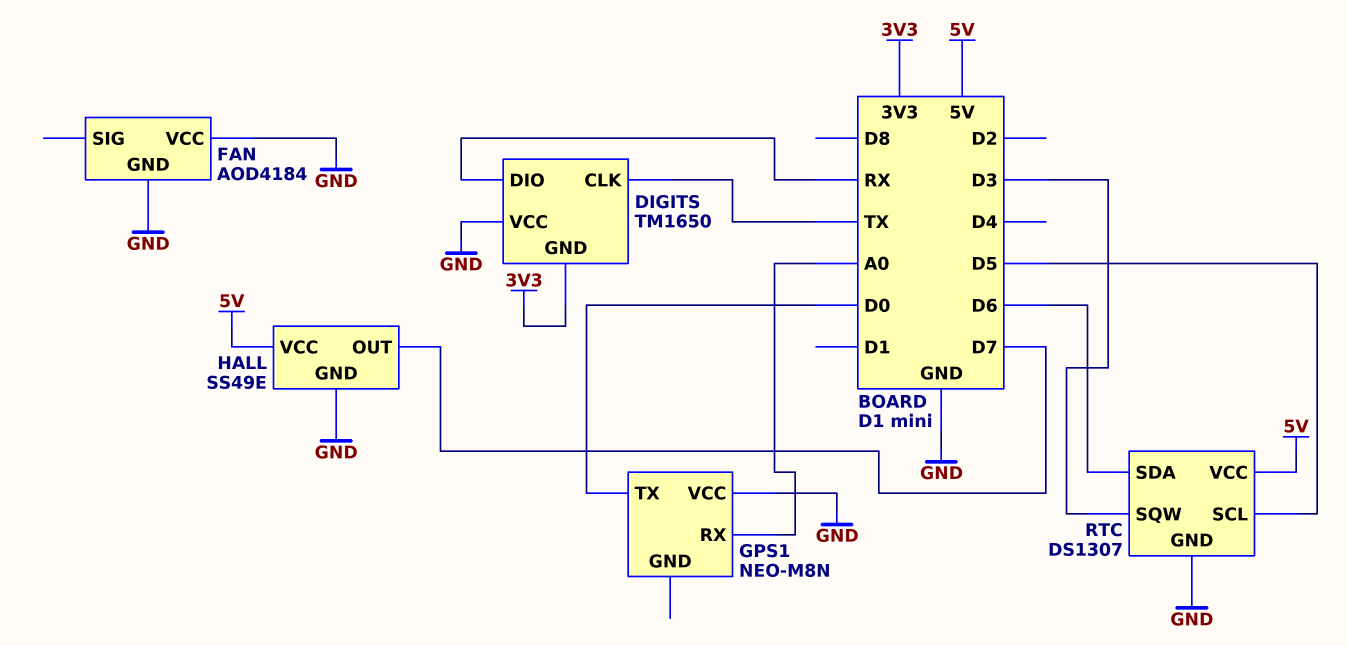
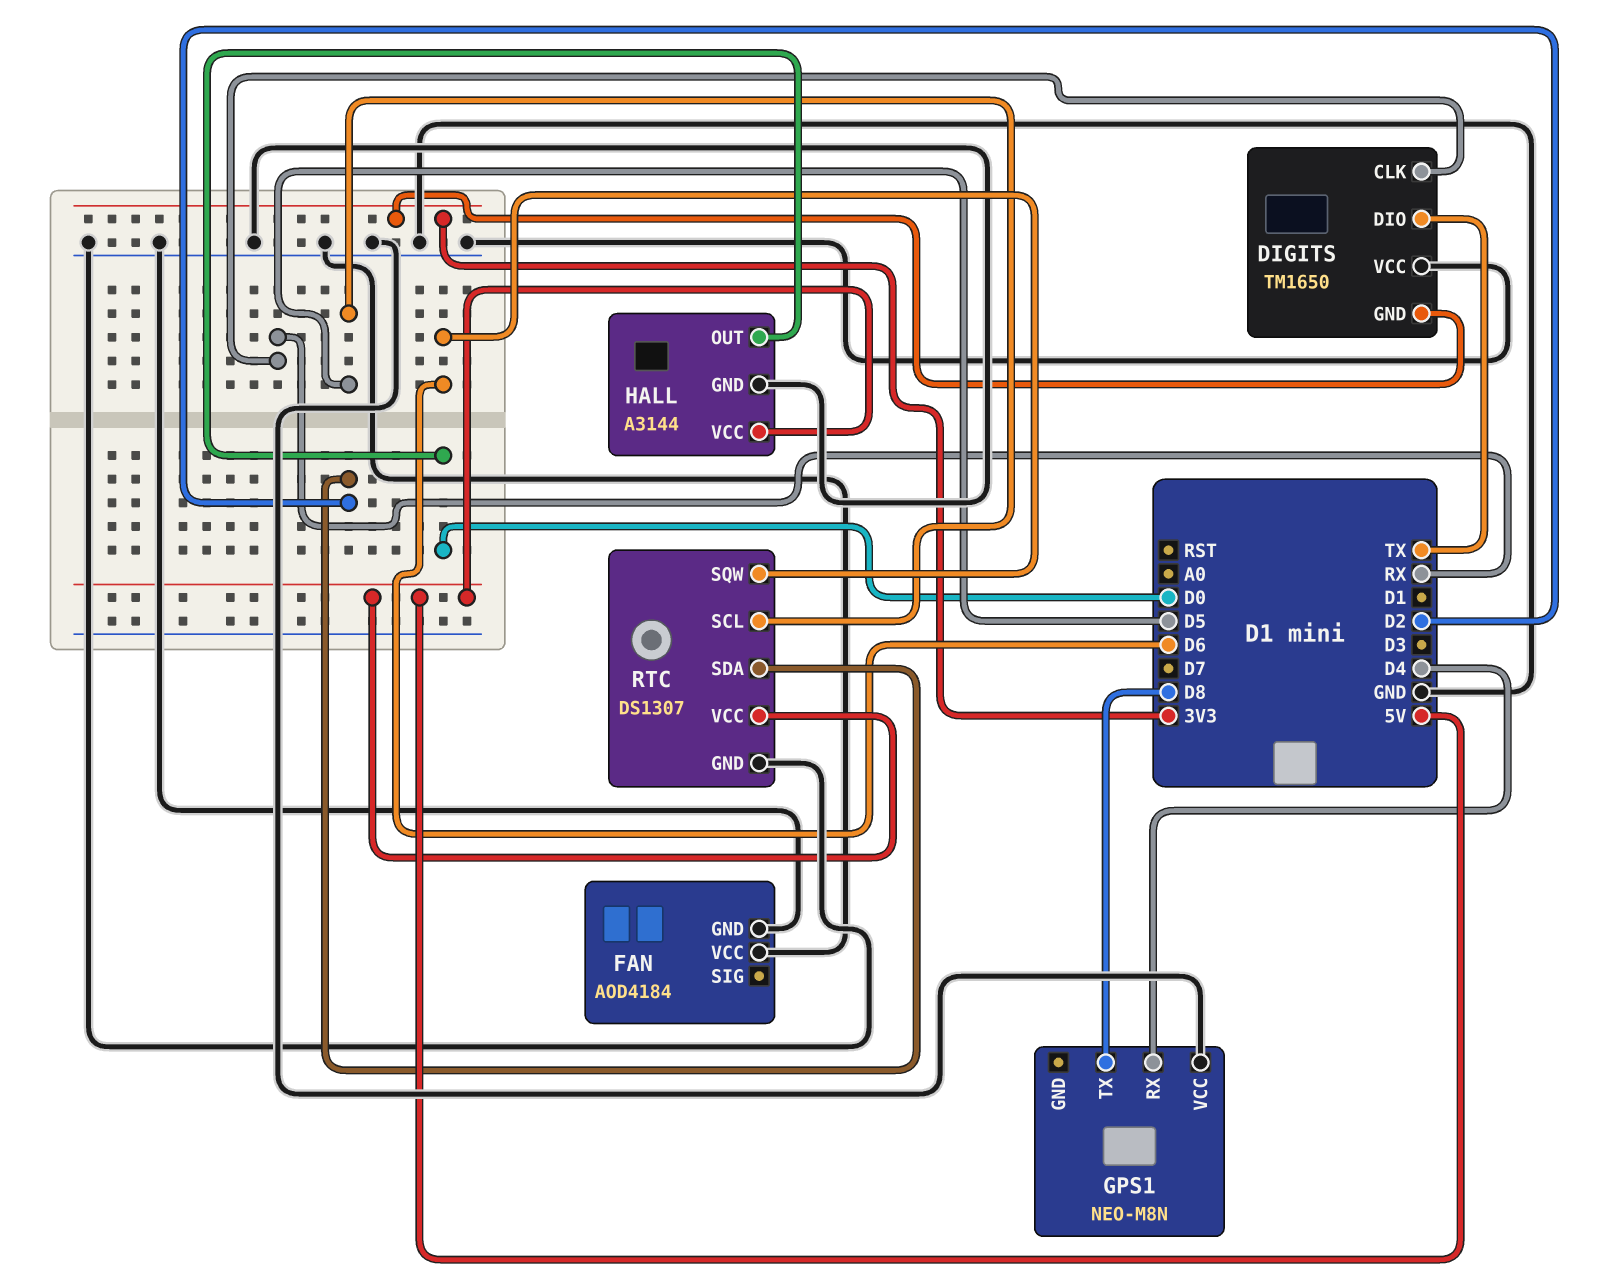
DIGITS pin CLK: TX -> RX
DIGITS pin DIO: RX -> TX
GPS1 pin RX: A0 -> D4
GPS1 pin TX: D0 -> D8
HALL: SS49E -> A3144
HALL pin OUT: D7 -> D0
RTC pin SDA: D6 -> D2
RTC pin SQW: D3 -> D6

